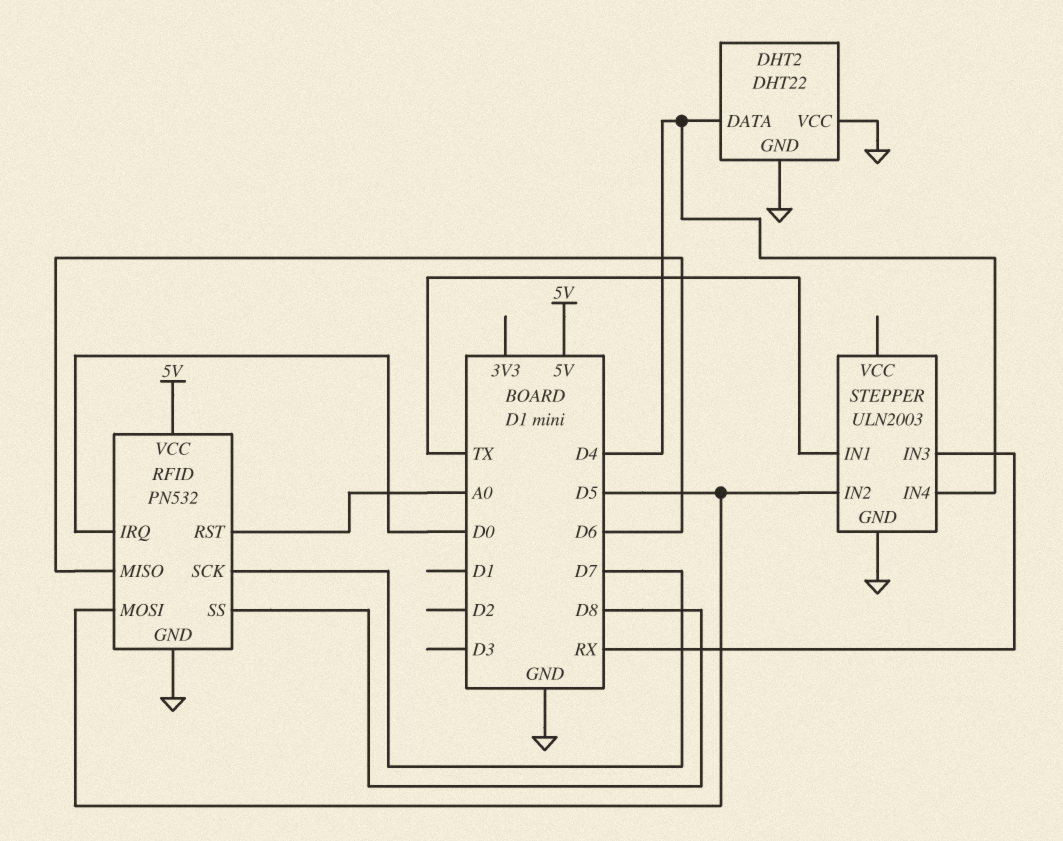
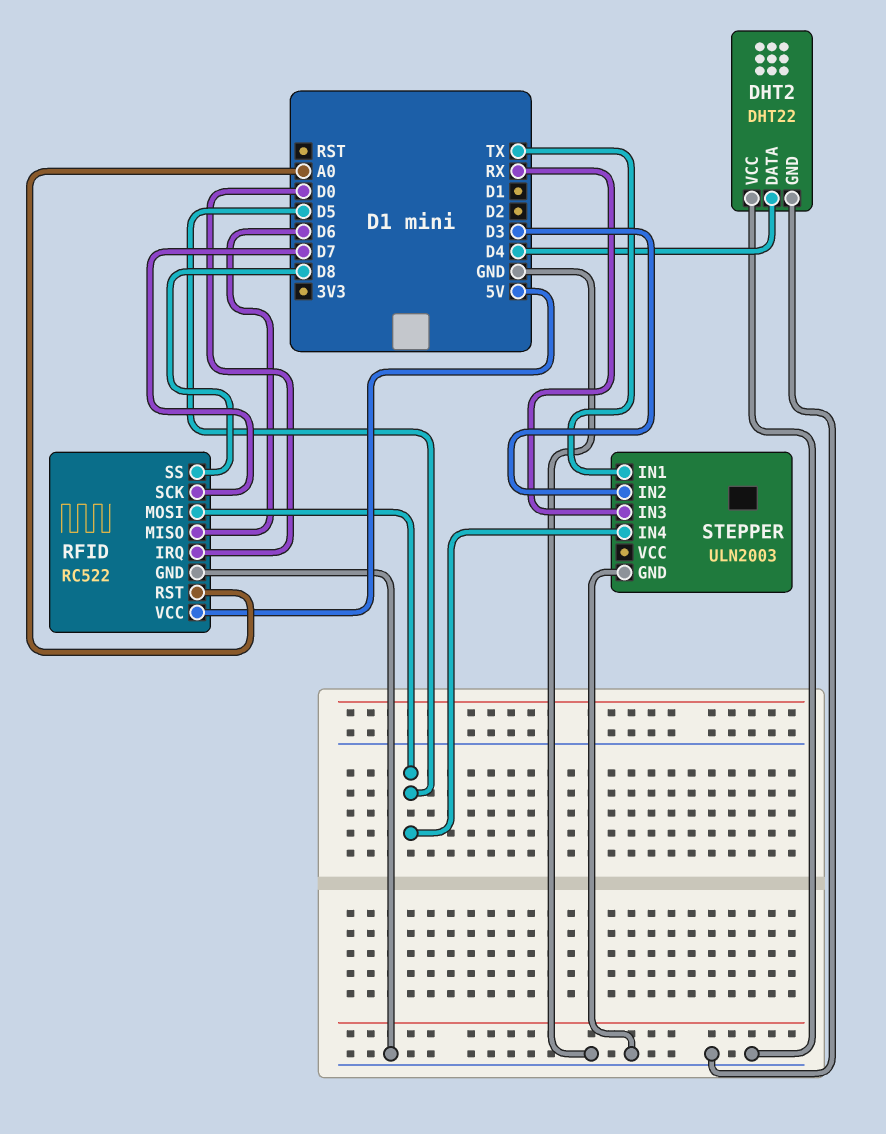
RFID: PN532 -> RC522
STEPPER pin IN2: D5 -> D3
STEPPER pin IN4: D4 -> D5

